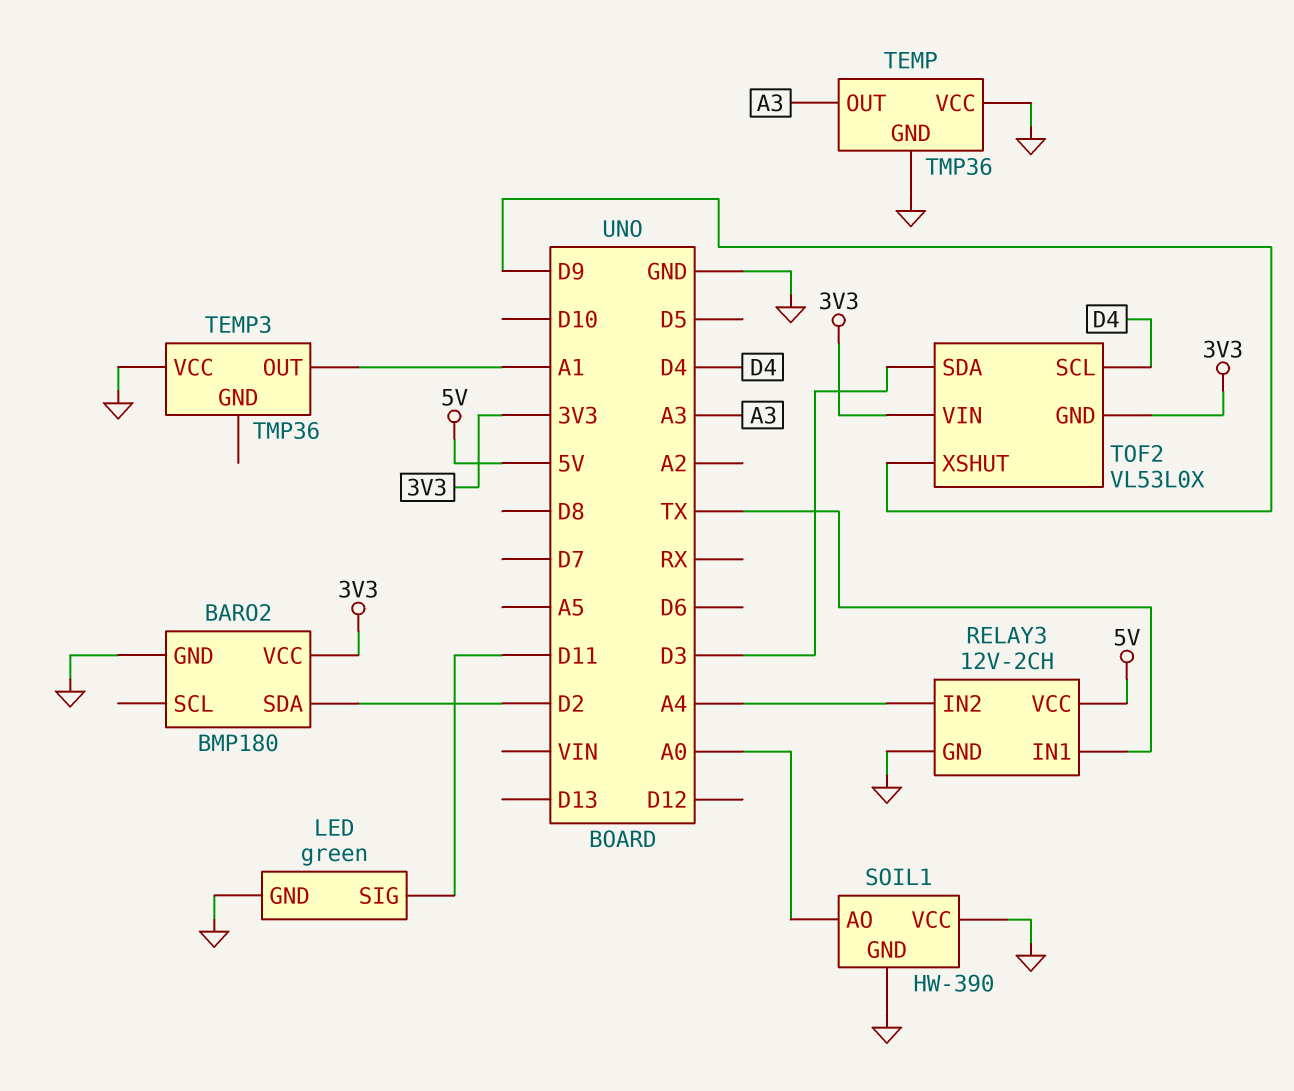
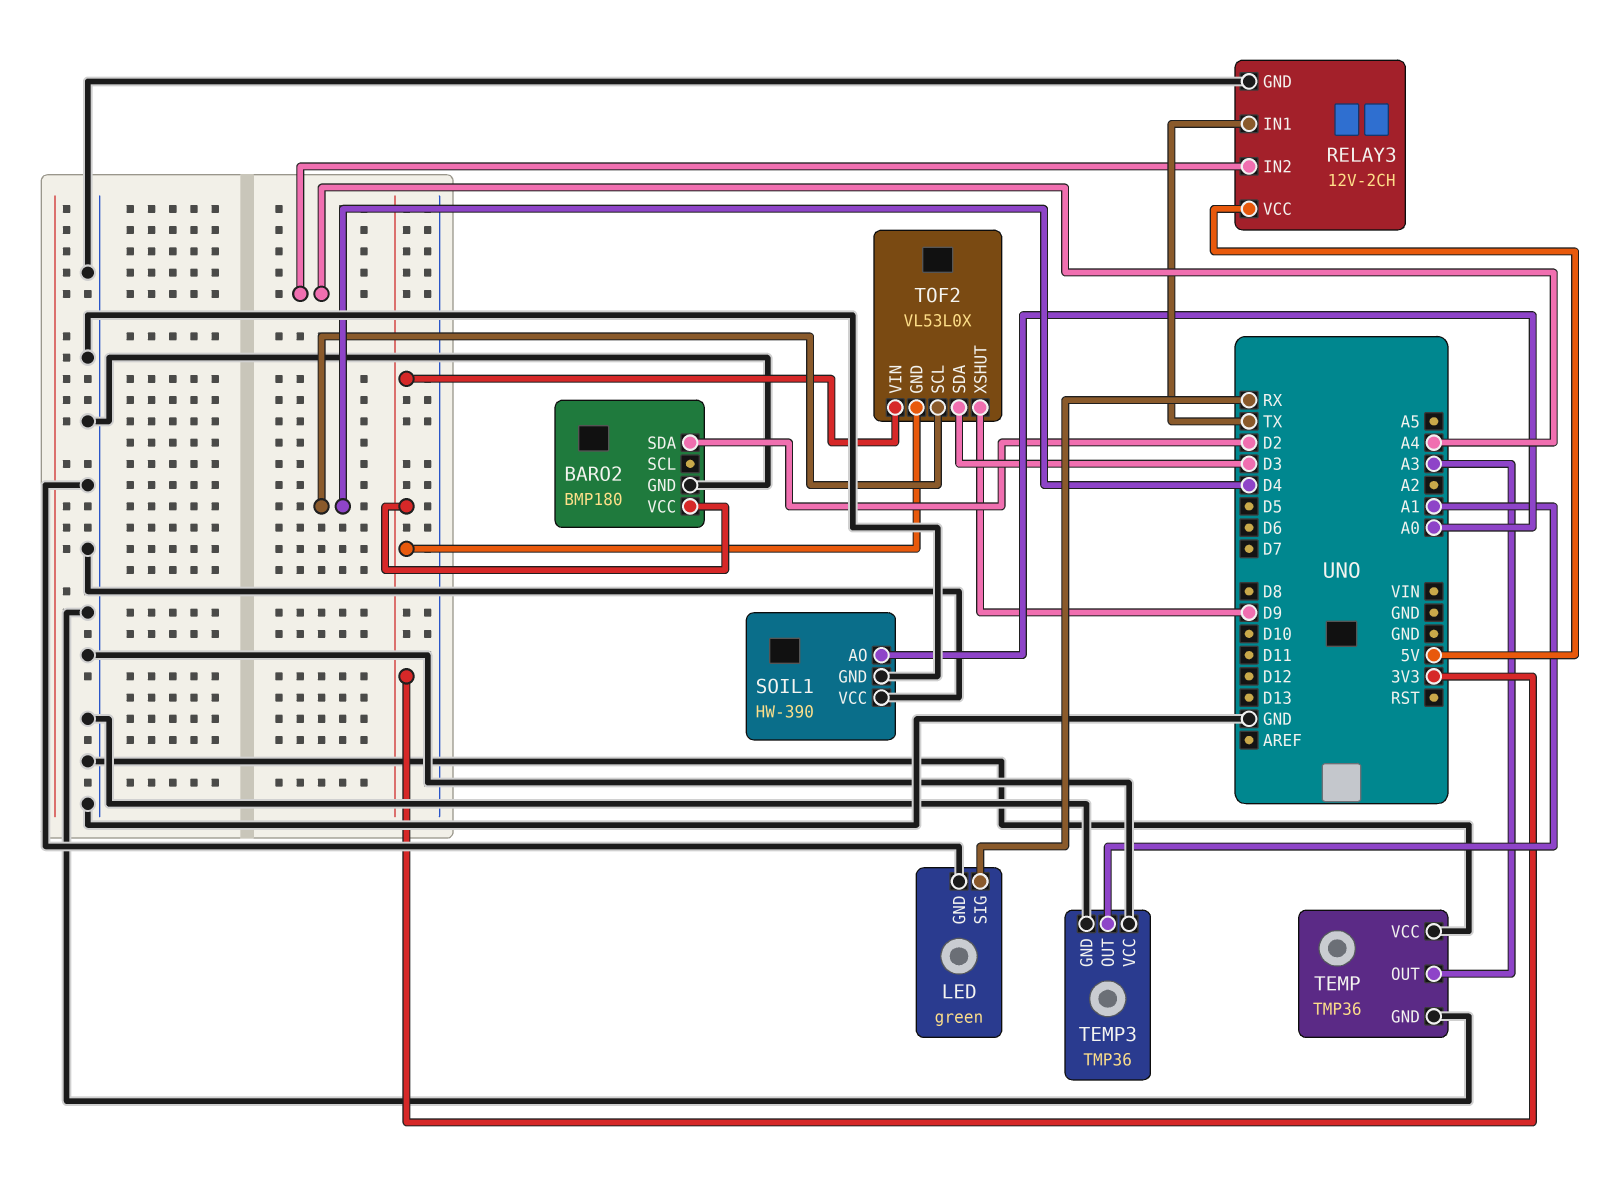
LED pin SIG: D11 -> RX
TEMP3 pin GND: none -> GND

